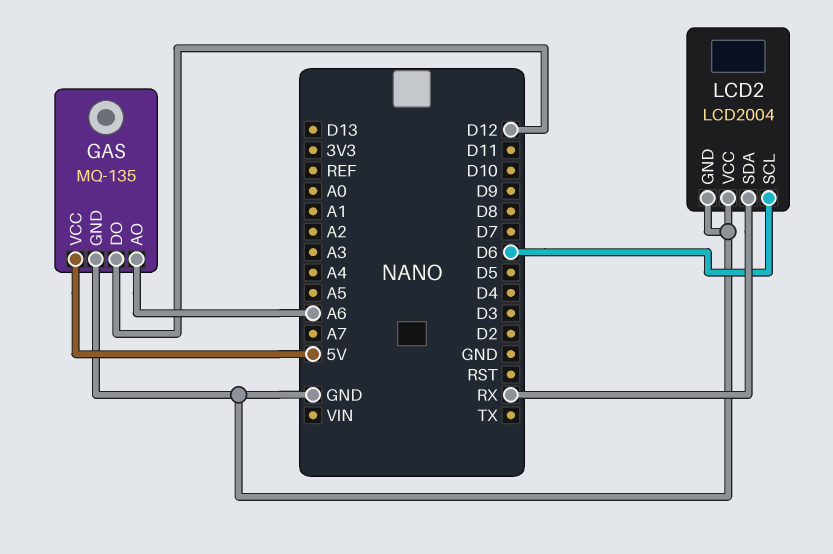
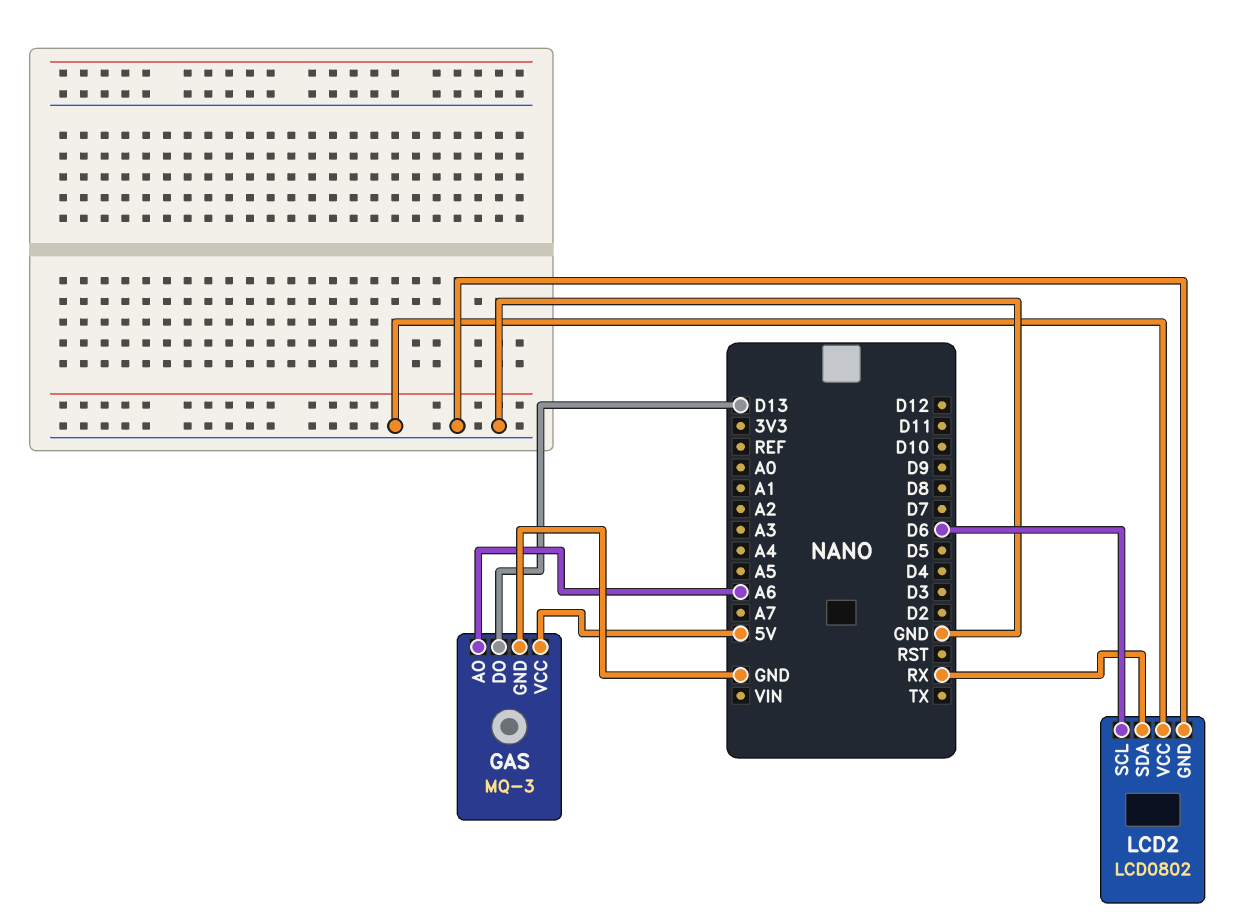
GAS: MQ-135 -> MQ-3
GAS pin DO: D12 -> D13
LCD2: LCD2004 -> LCD0802

